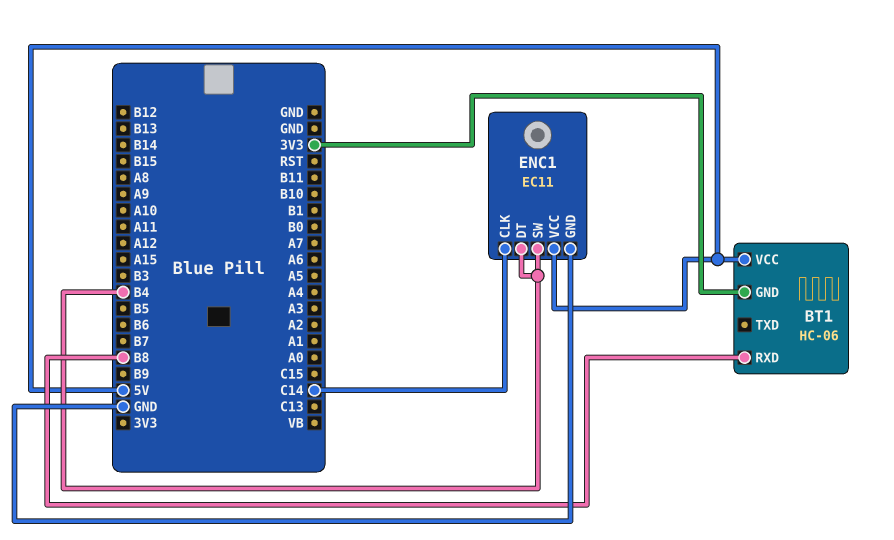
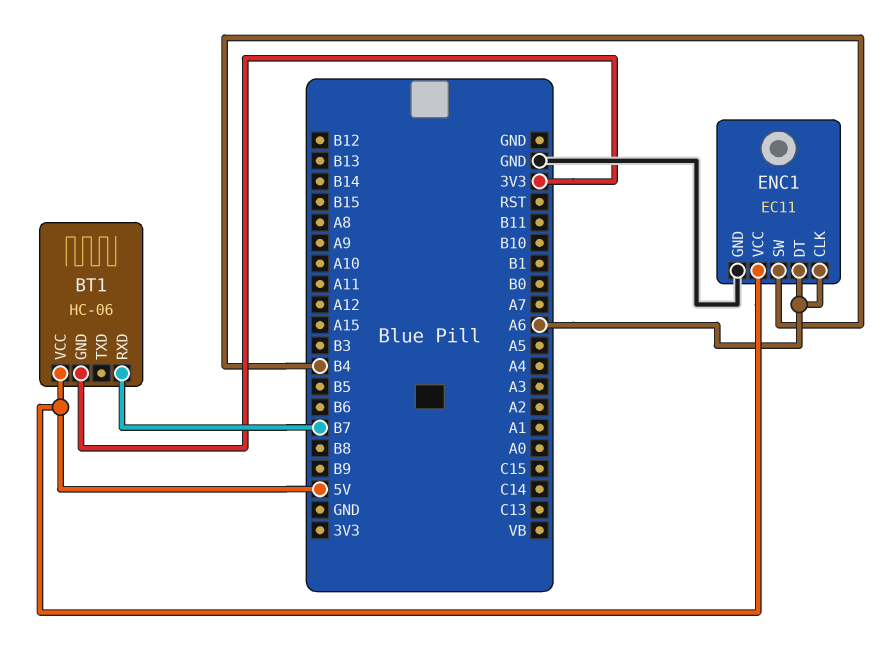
BT1 pin RXD: B8 -> B7
ENC1 pin CLK: C14 -> A6
ENC1 pin DT: B4 -> A6

